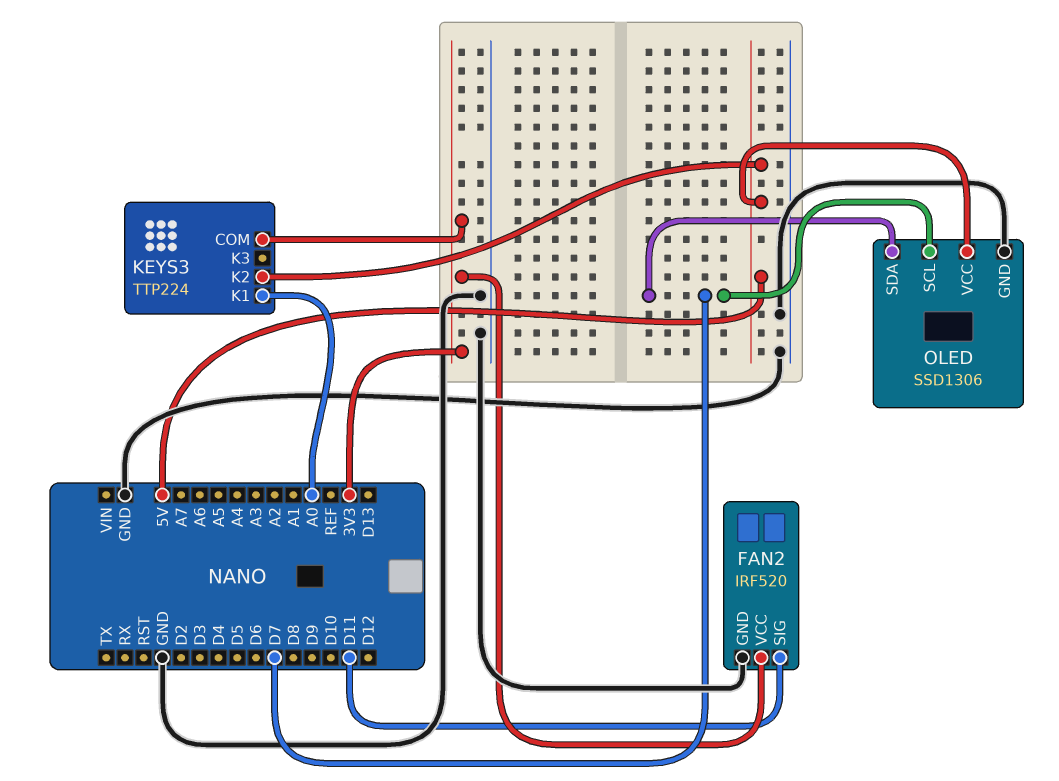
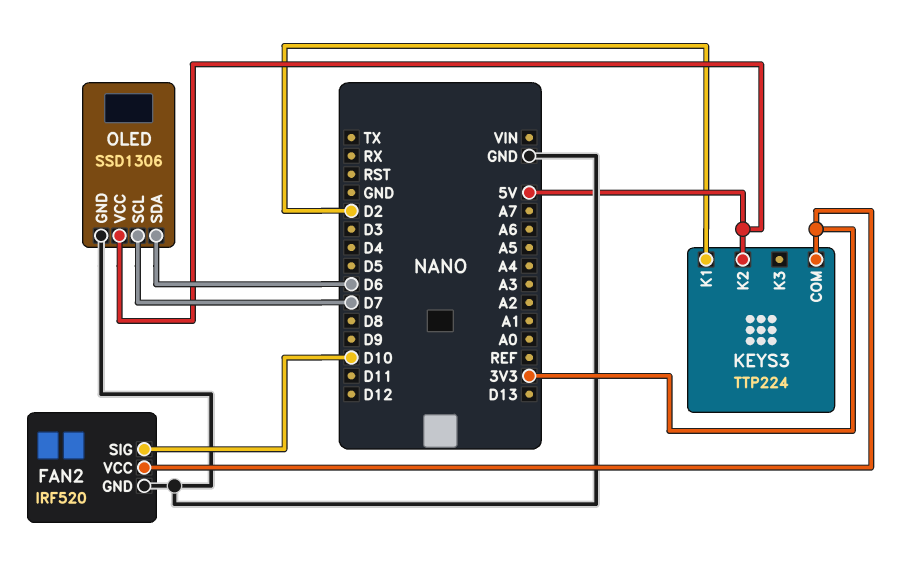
FAN2 pin SIG: D11 -> D10
KEYS3 pin K1: A0 -> D2
OLED pin SDA: D7 -> D6

